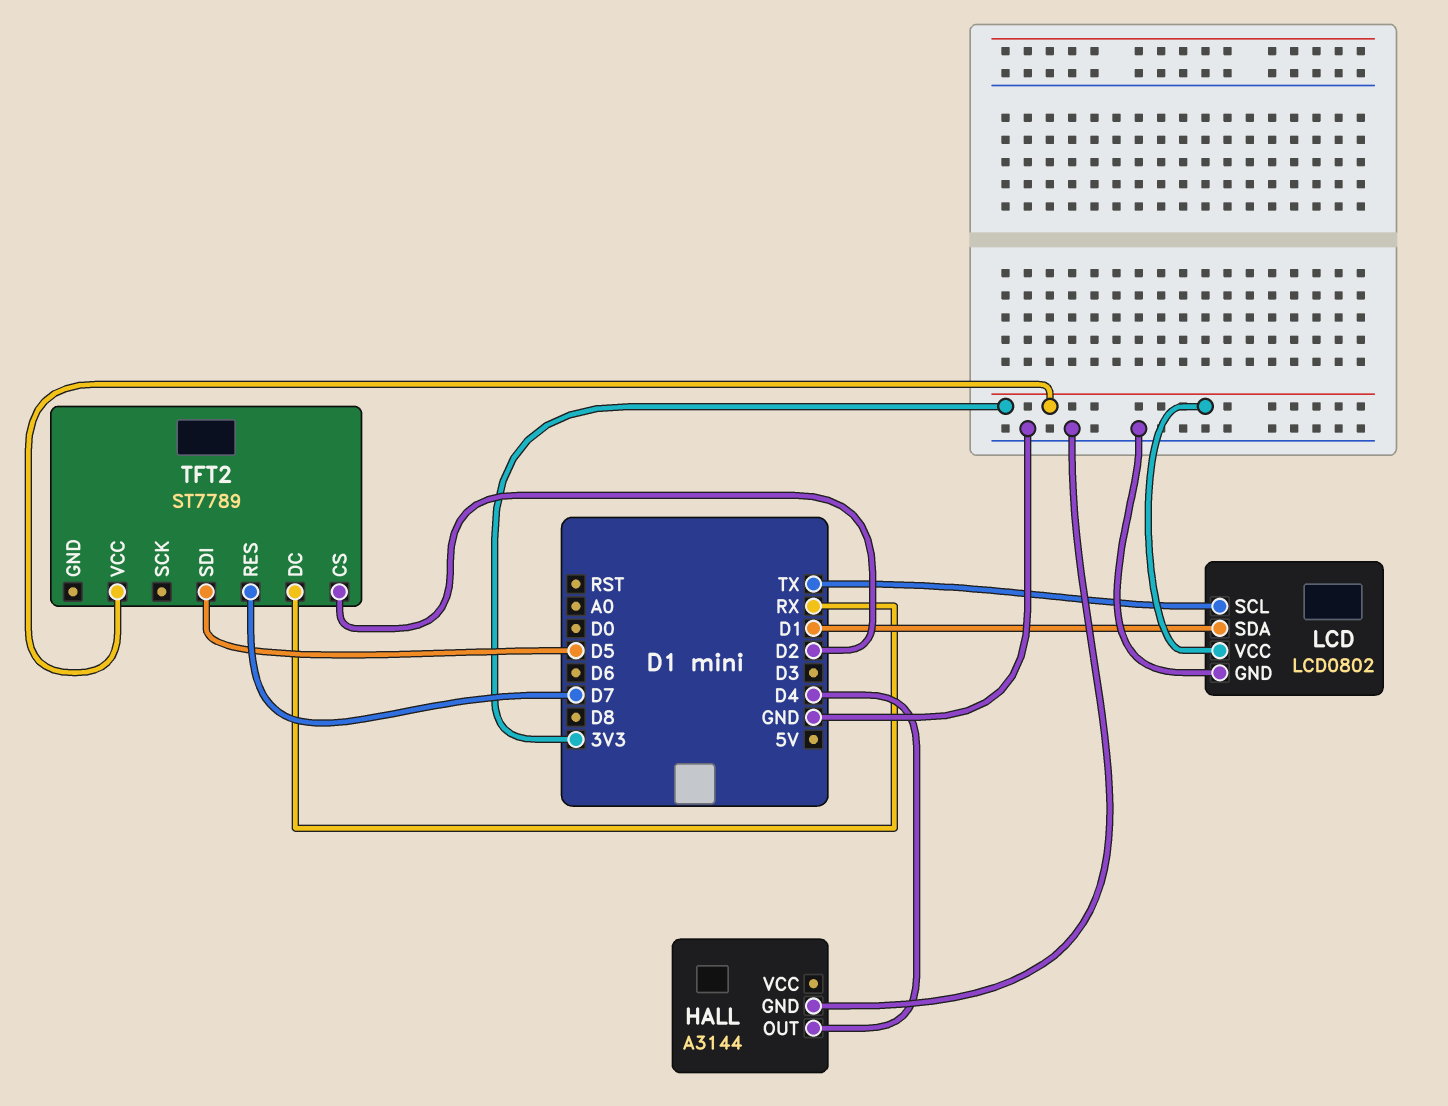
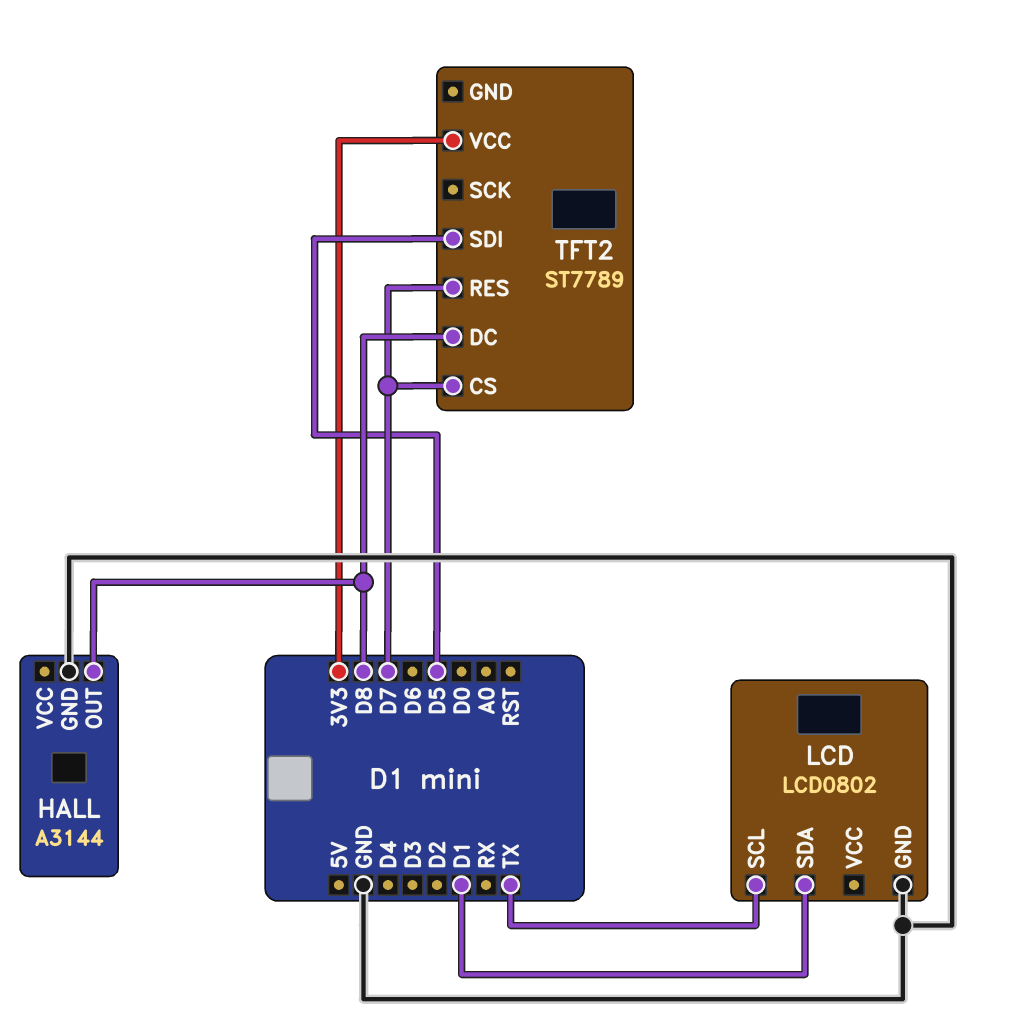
HALL pin OUT: D4 -> D8
LCD pin VCC: 3V3 -> none
TFT2 pin CS: D2 -> D7
TFT2 pin DC: RX -> D8

